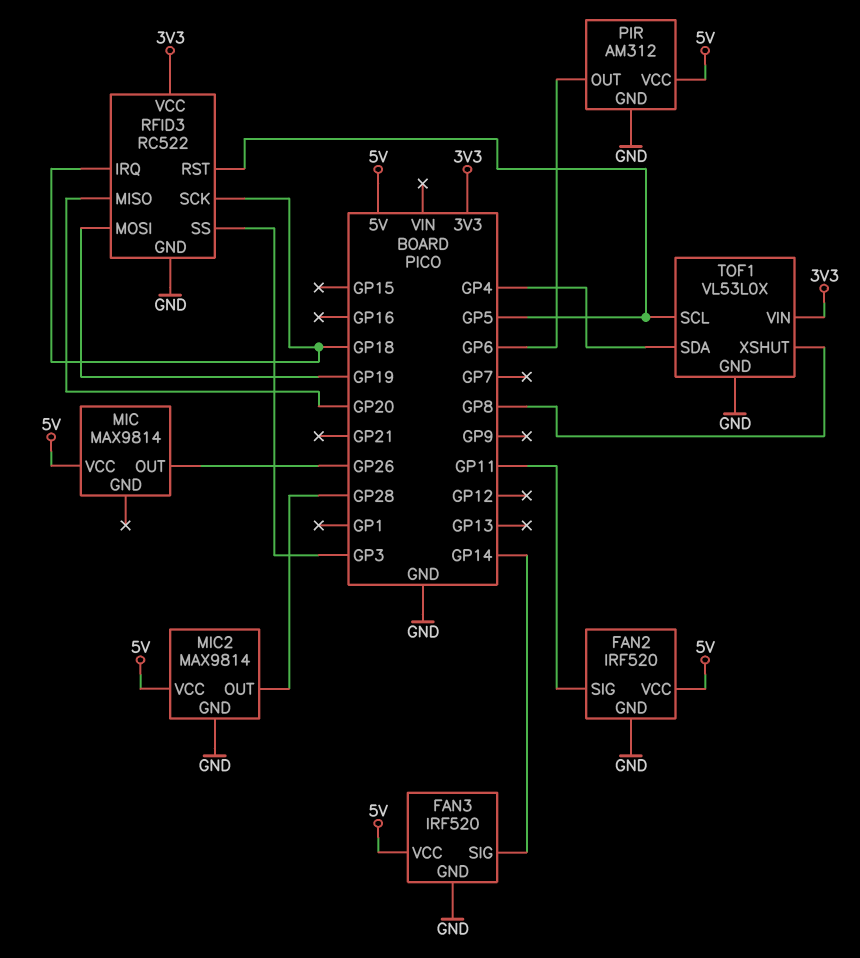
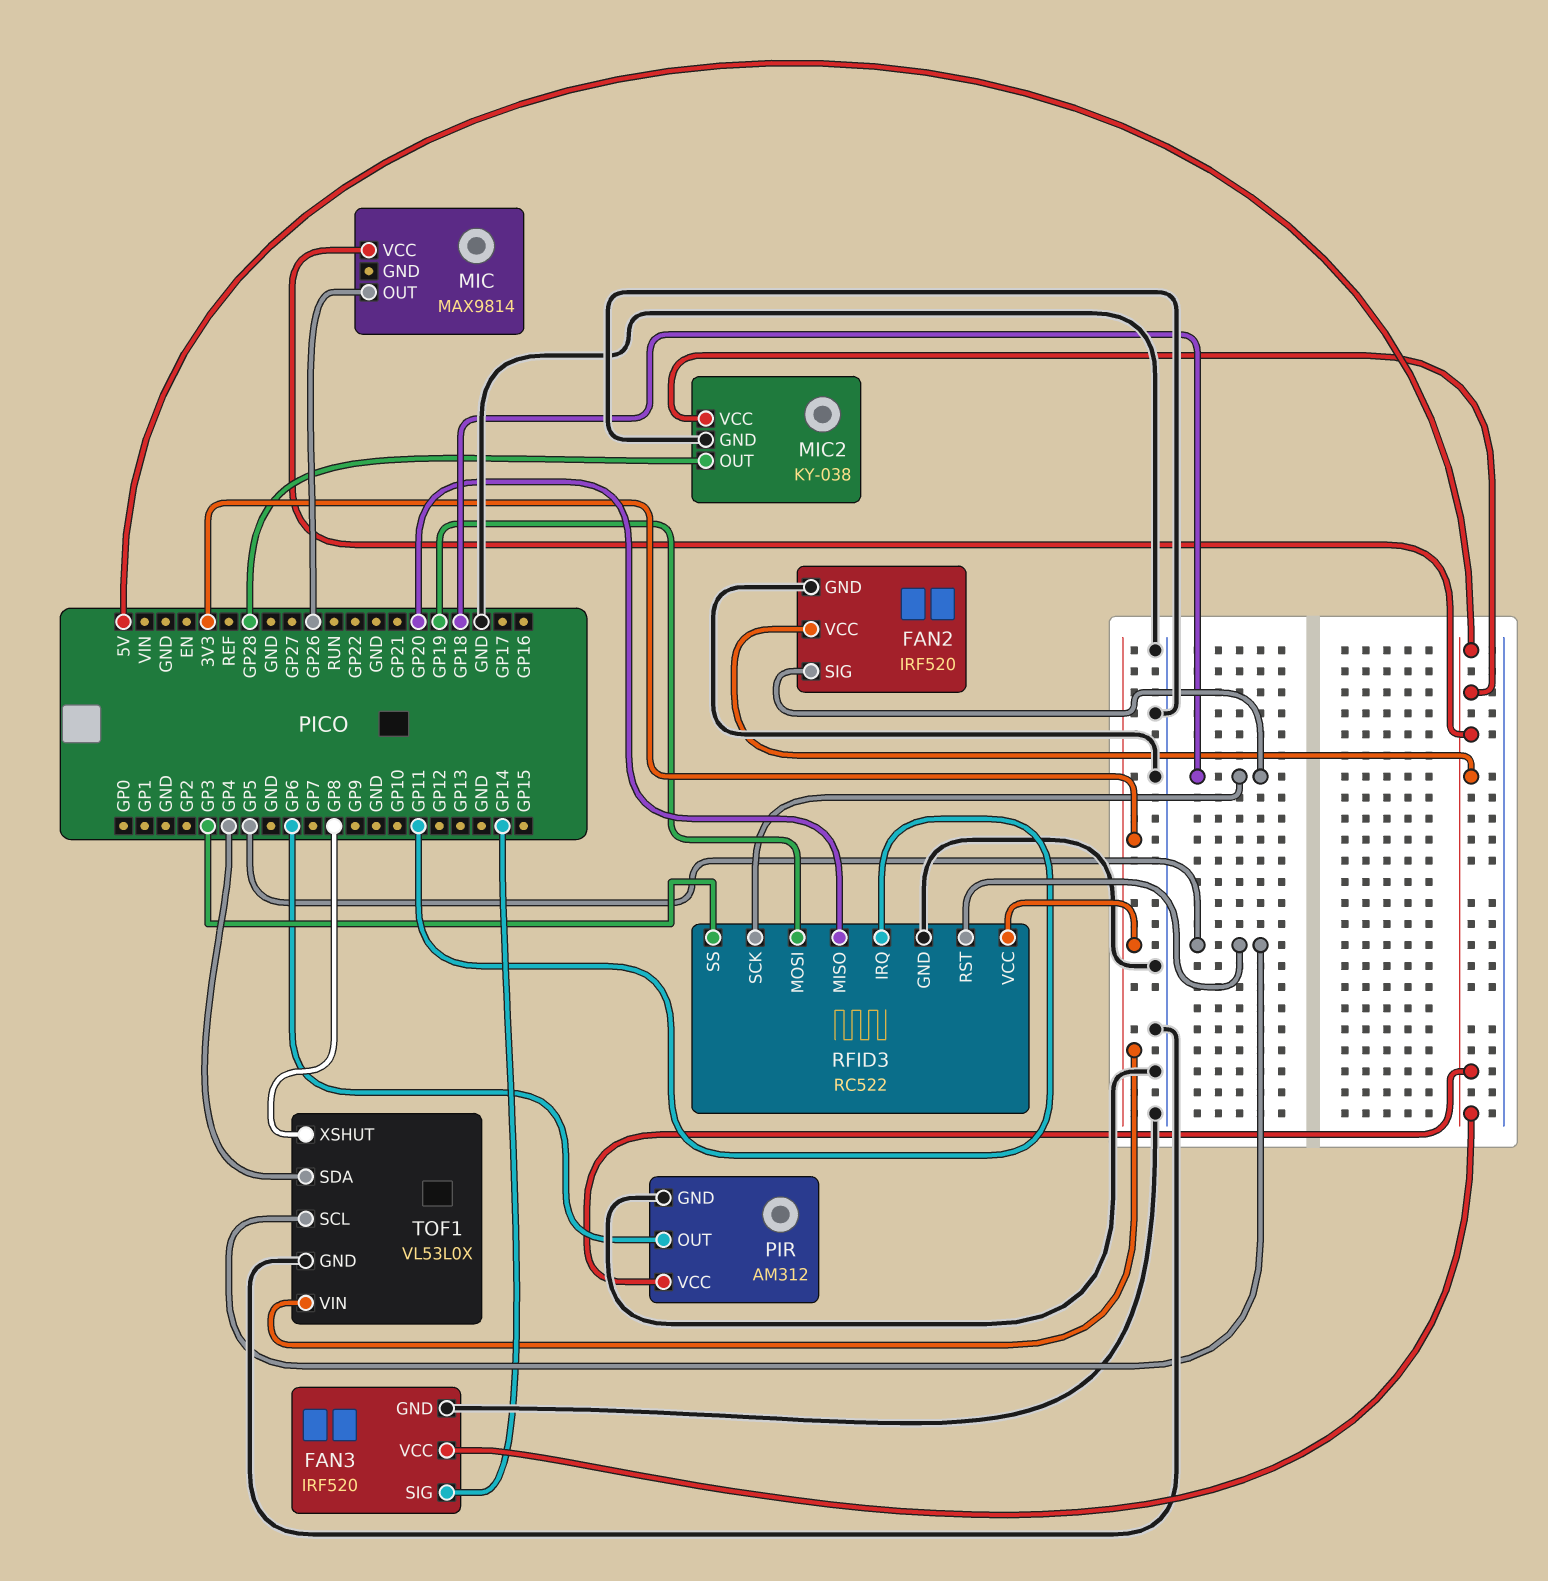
FAN2 pin SIG: GP11 -> GP18
MIC2: MAX9814 -> KY-038
RFID3 pin IRQ: GP18 -> GP11

